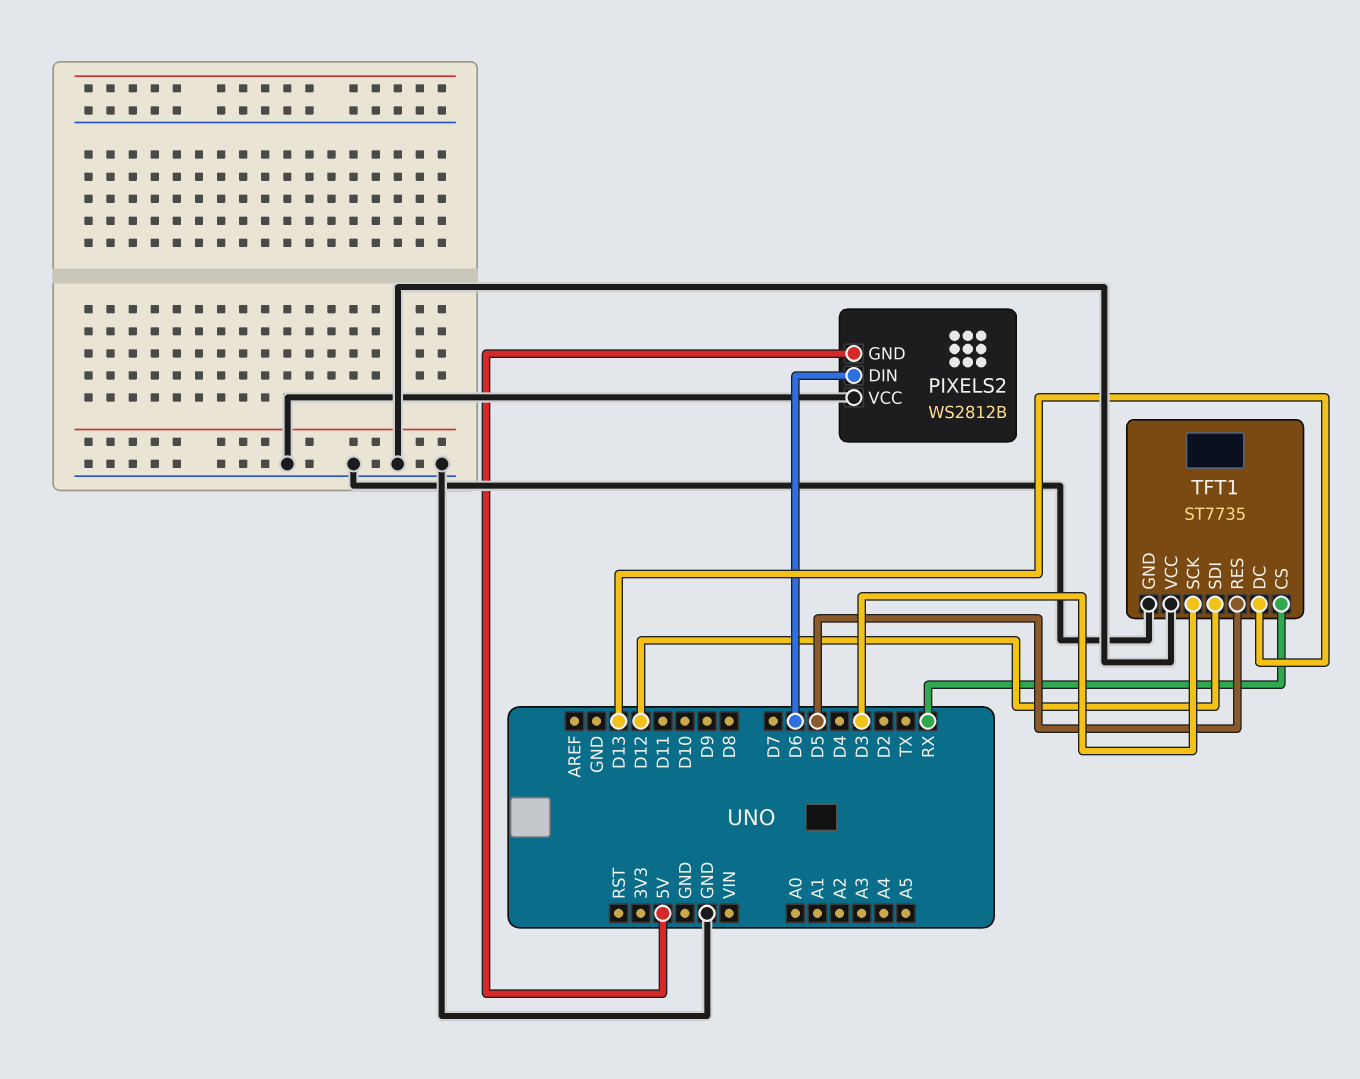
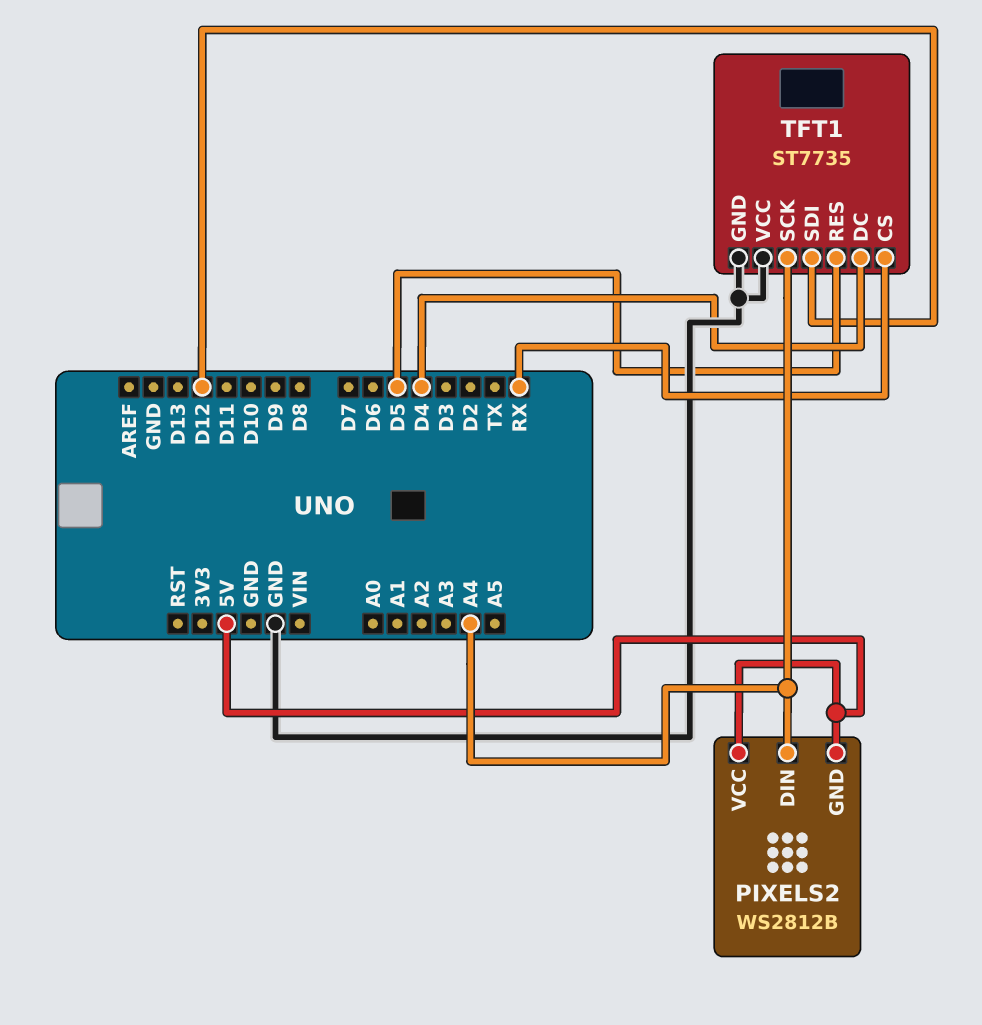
PIXELS2 pin DIN: D6 -> A4
PIXELS2 pin VCC: GND -> 5V
TFT1 pin DC: D13 -> D4
TFT1 pin SCK: D3 -> A4

